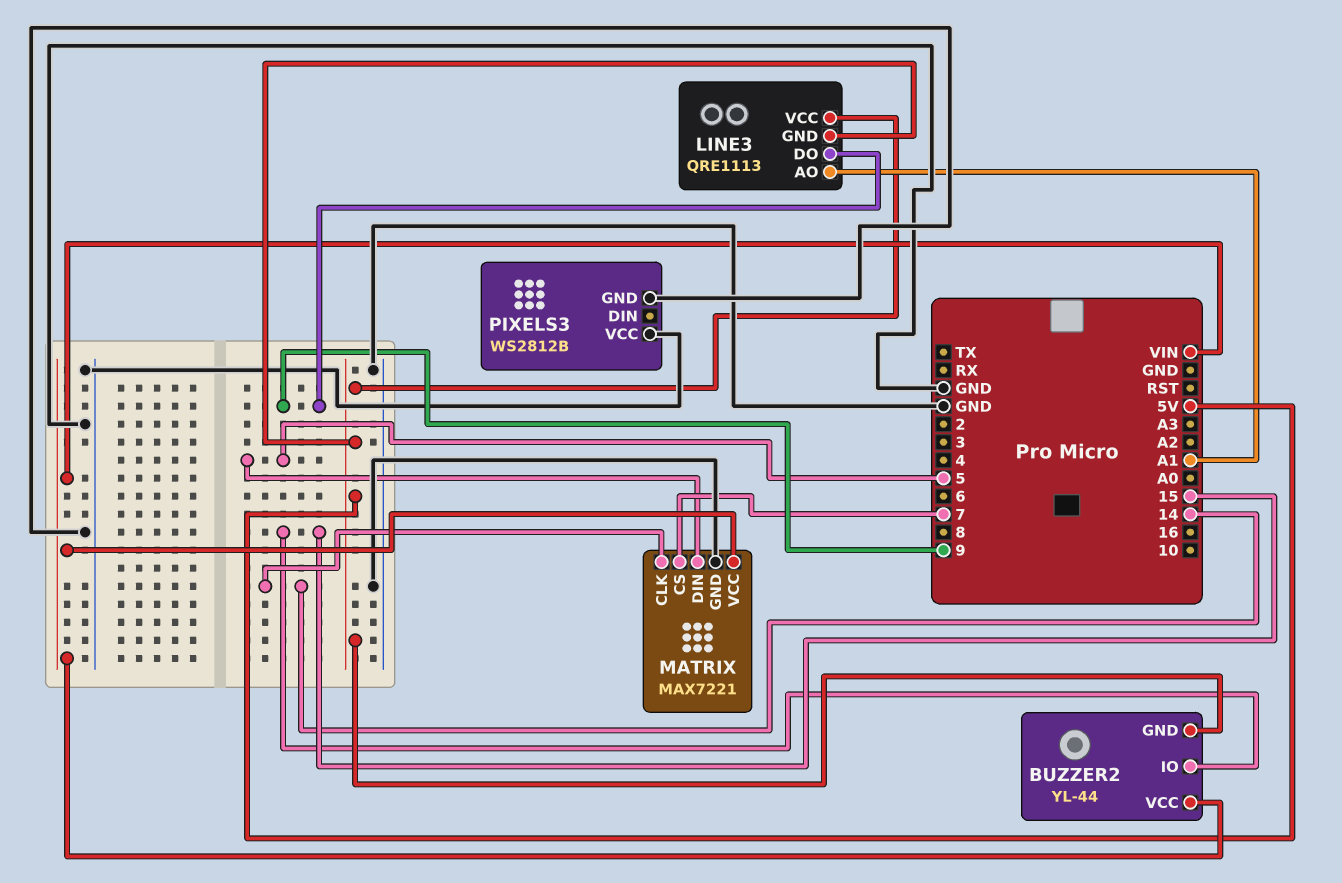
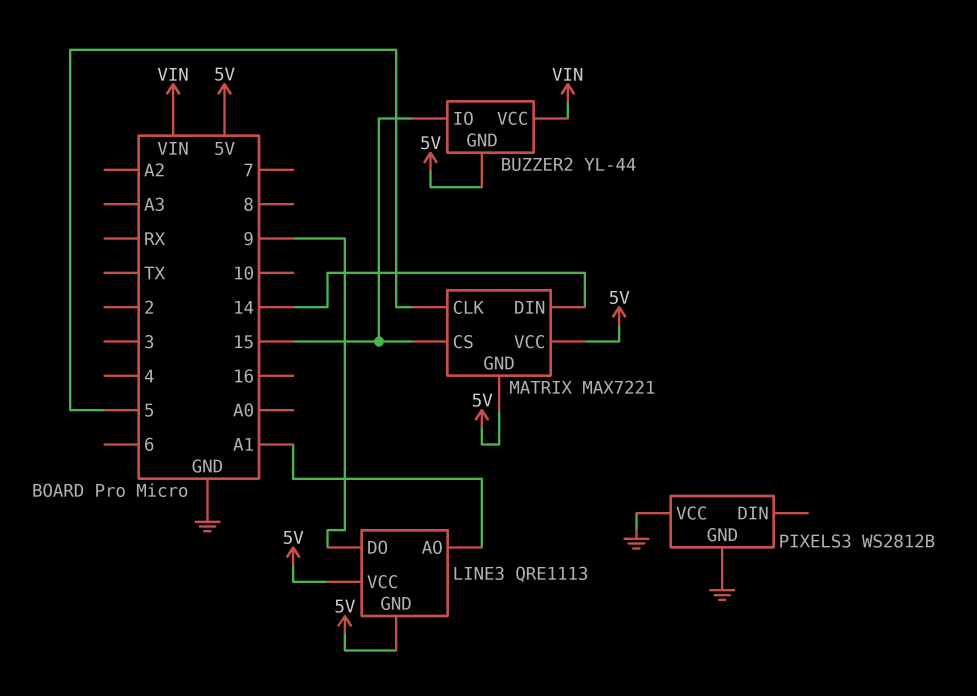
MATRIX pin CLK: 14 -> 5
MATRIX pin CS: 7 -> 15
MATRIX pin DIN: 5 -> 14
MATRIX pin GND: GND -> 5V
MATRIX pin VCC: VIN -> 5V

